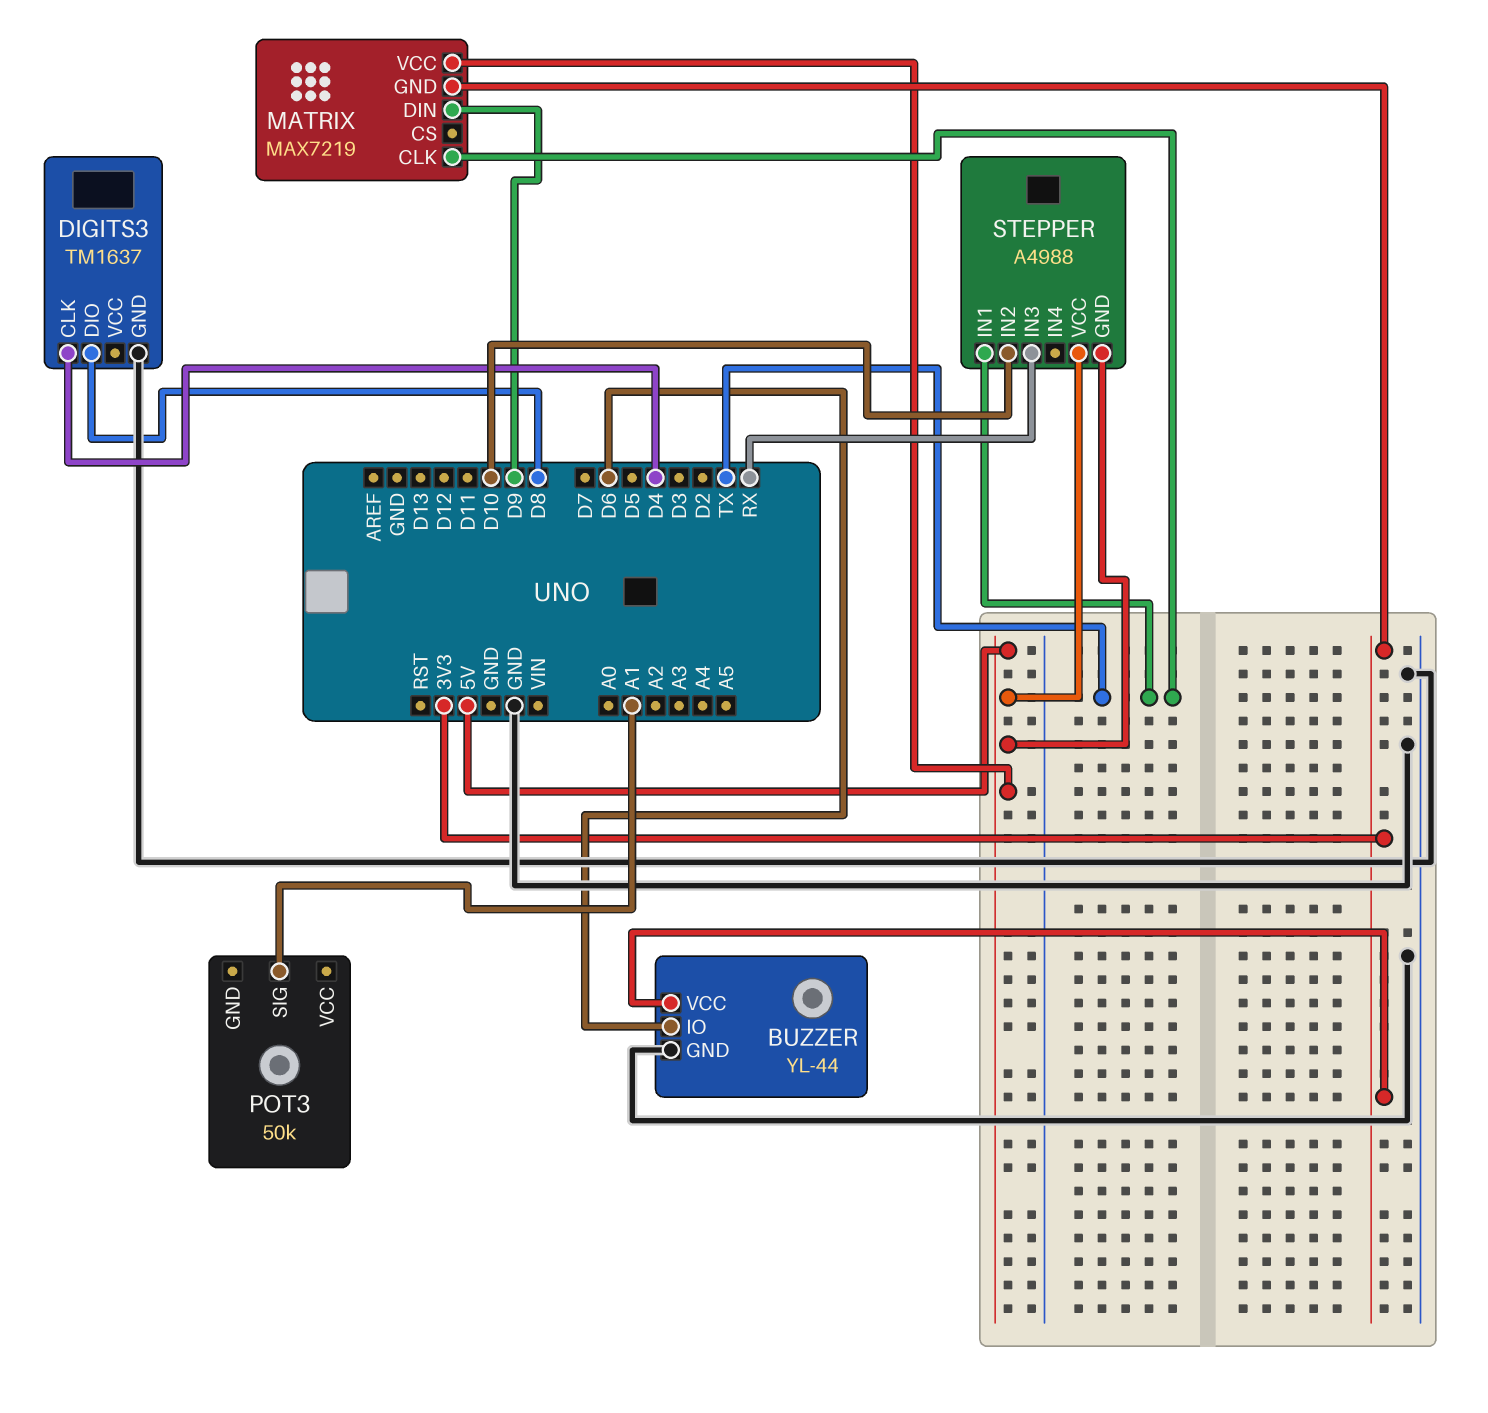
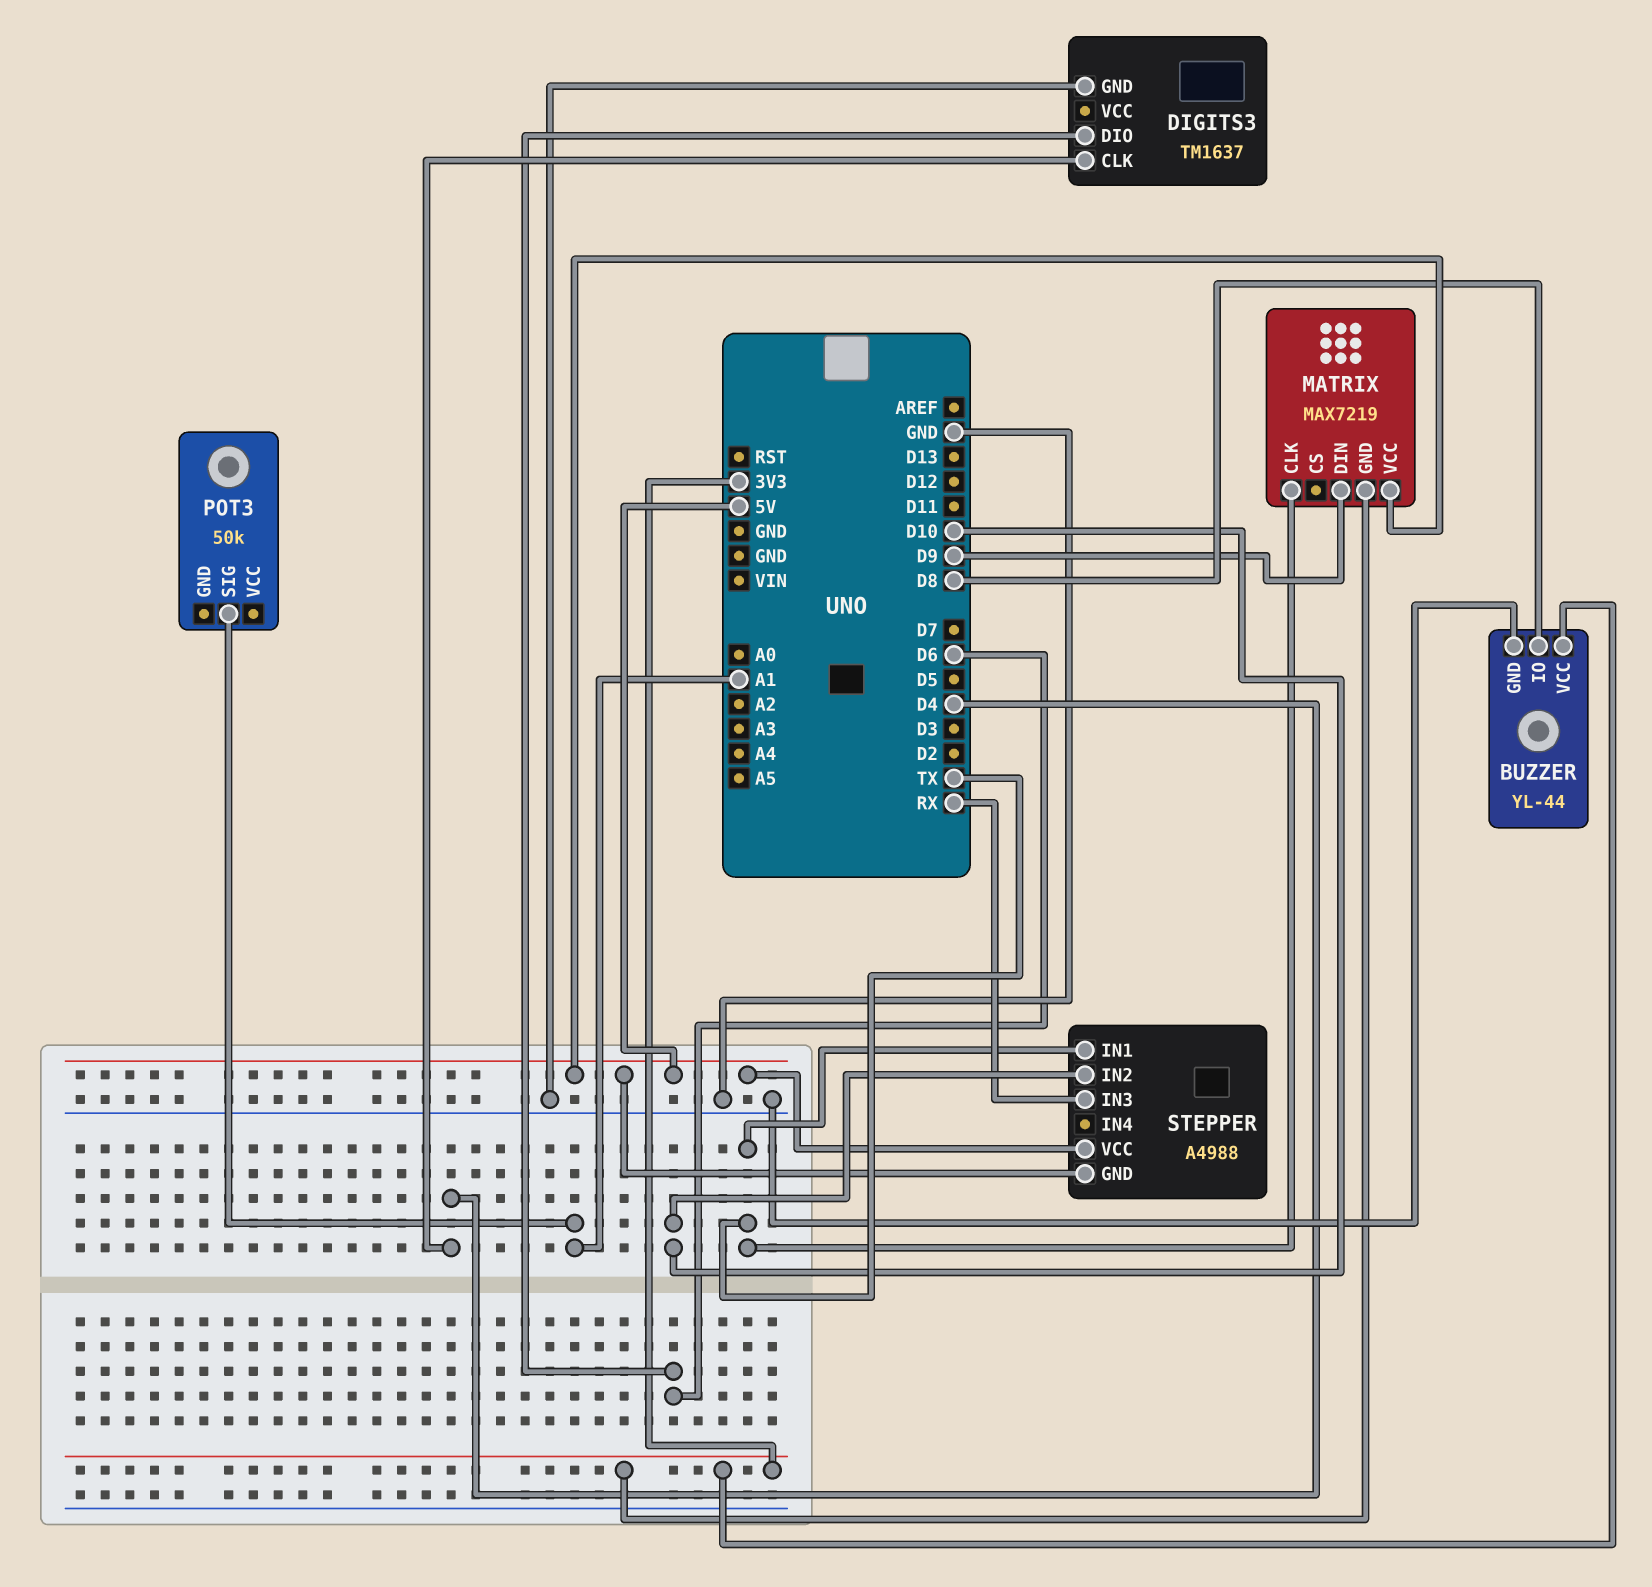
BUZZER pin IO: D6 -> D8
DIGITS3 pin DIO: D8 -> D6

